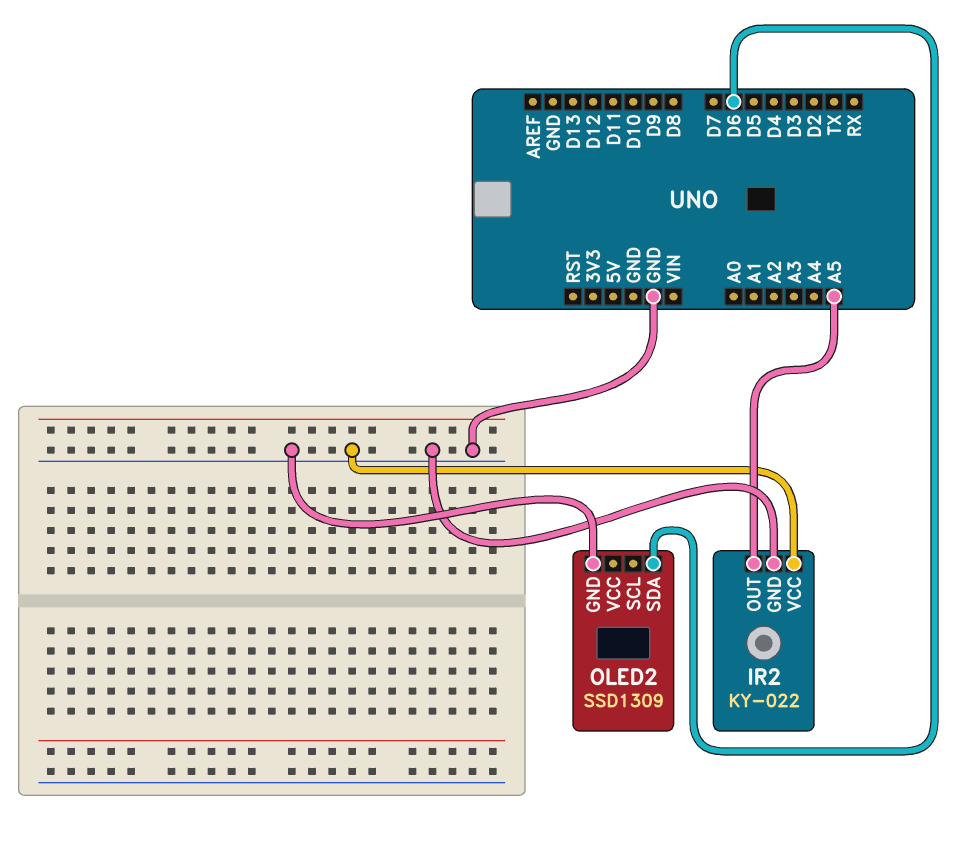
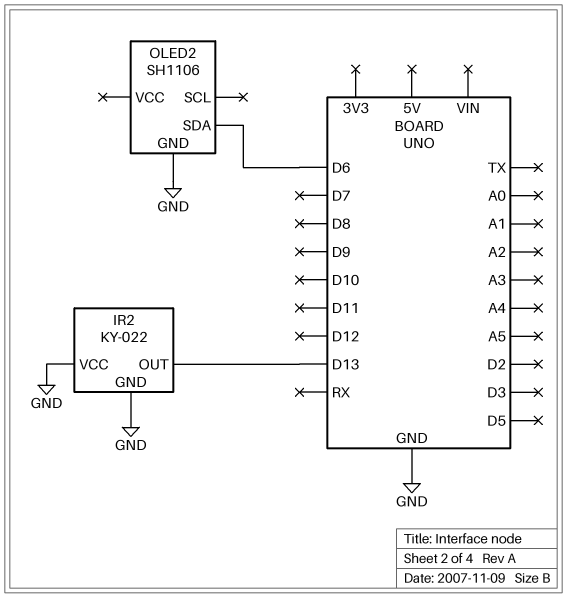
IR2 pin OUT: A5 -> D13
OLED2: SSD1309 -> SH1106

